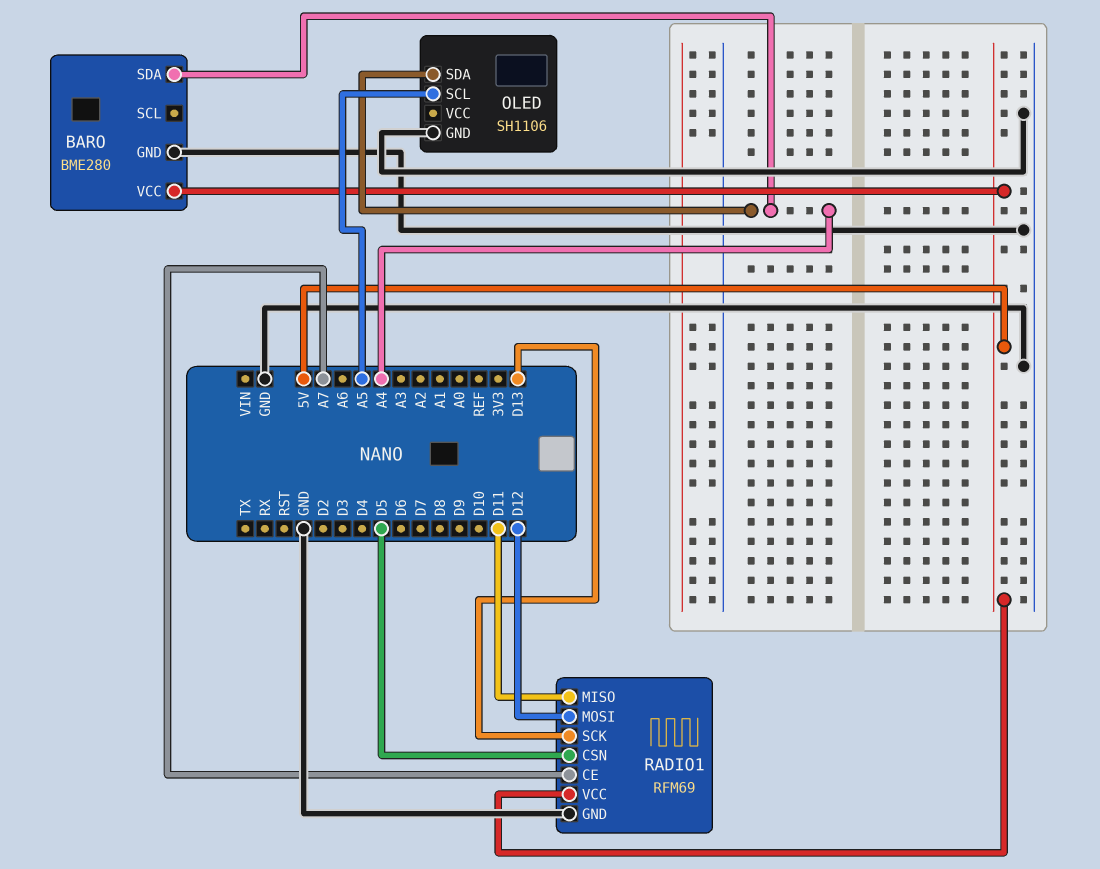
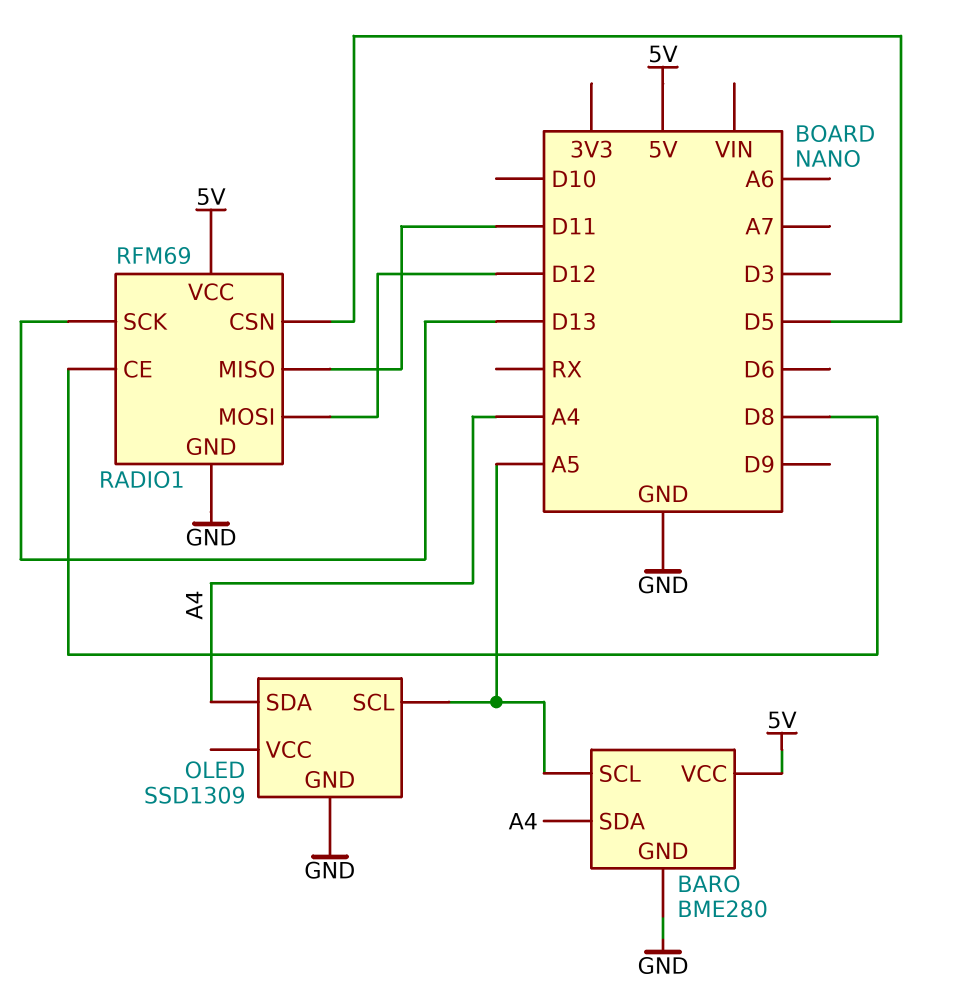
BARO pin SCL: none -> A5
OLED: SH1106 -> SSD1309
RADIO1 pin CE: A7 -> D8

